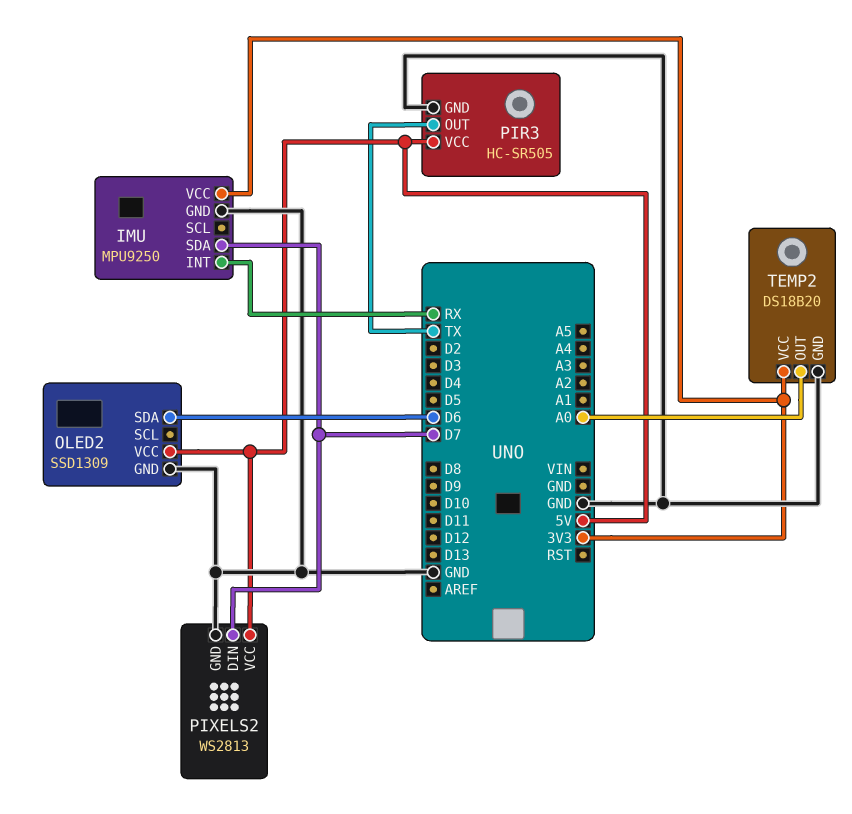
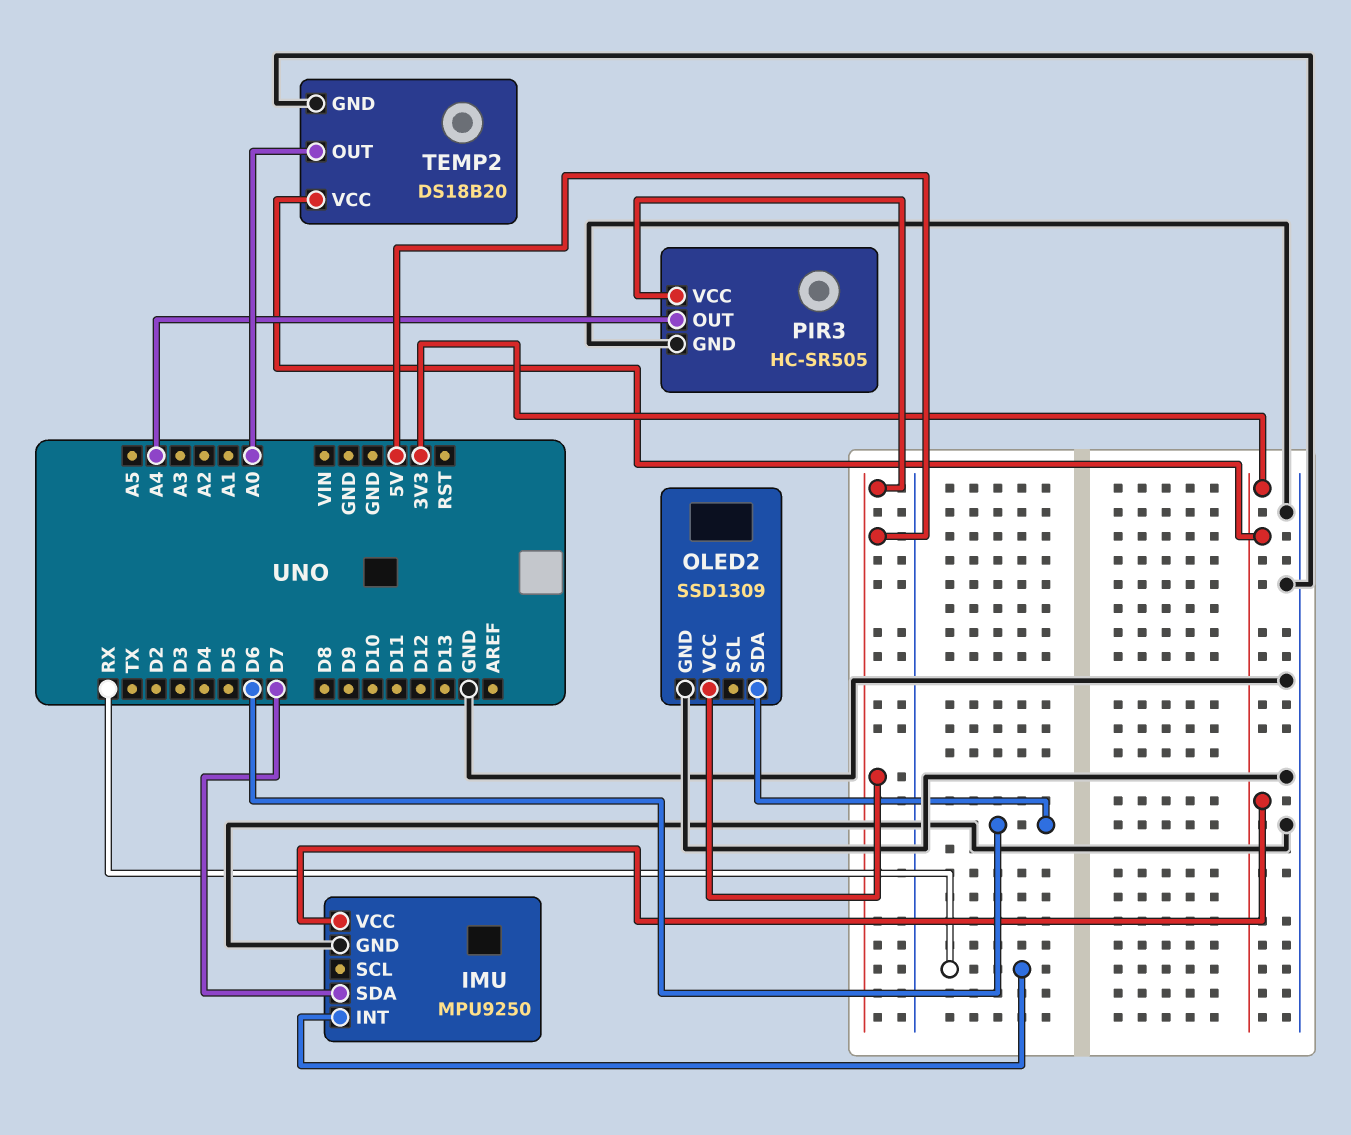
PIR3 pin OUT: TX -> A4
PIXELS2: WS2813 -> none
PIXELS2 pin DIN: D7 -> none
PIXELS2 pin GND: GND -> none
PIXELS2 pin VCC: 5V -> none

